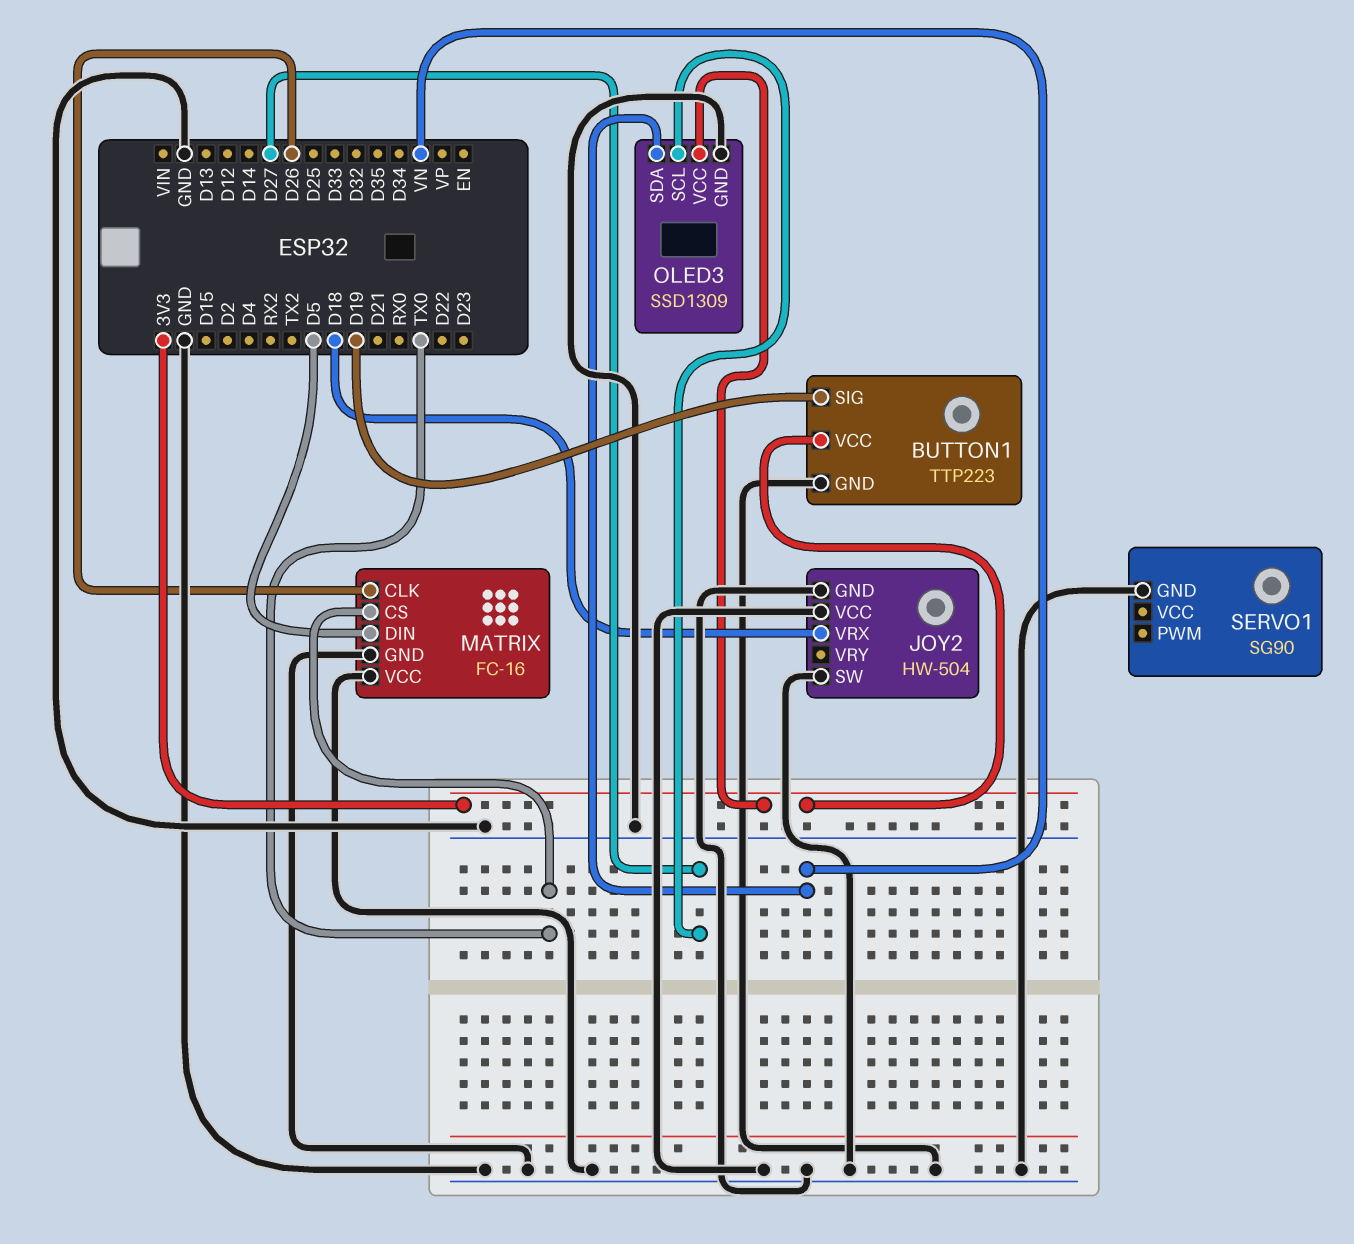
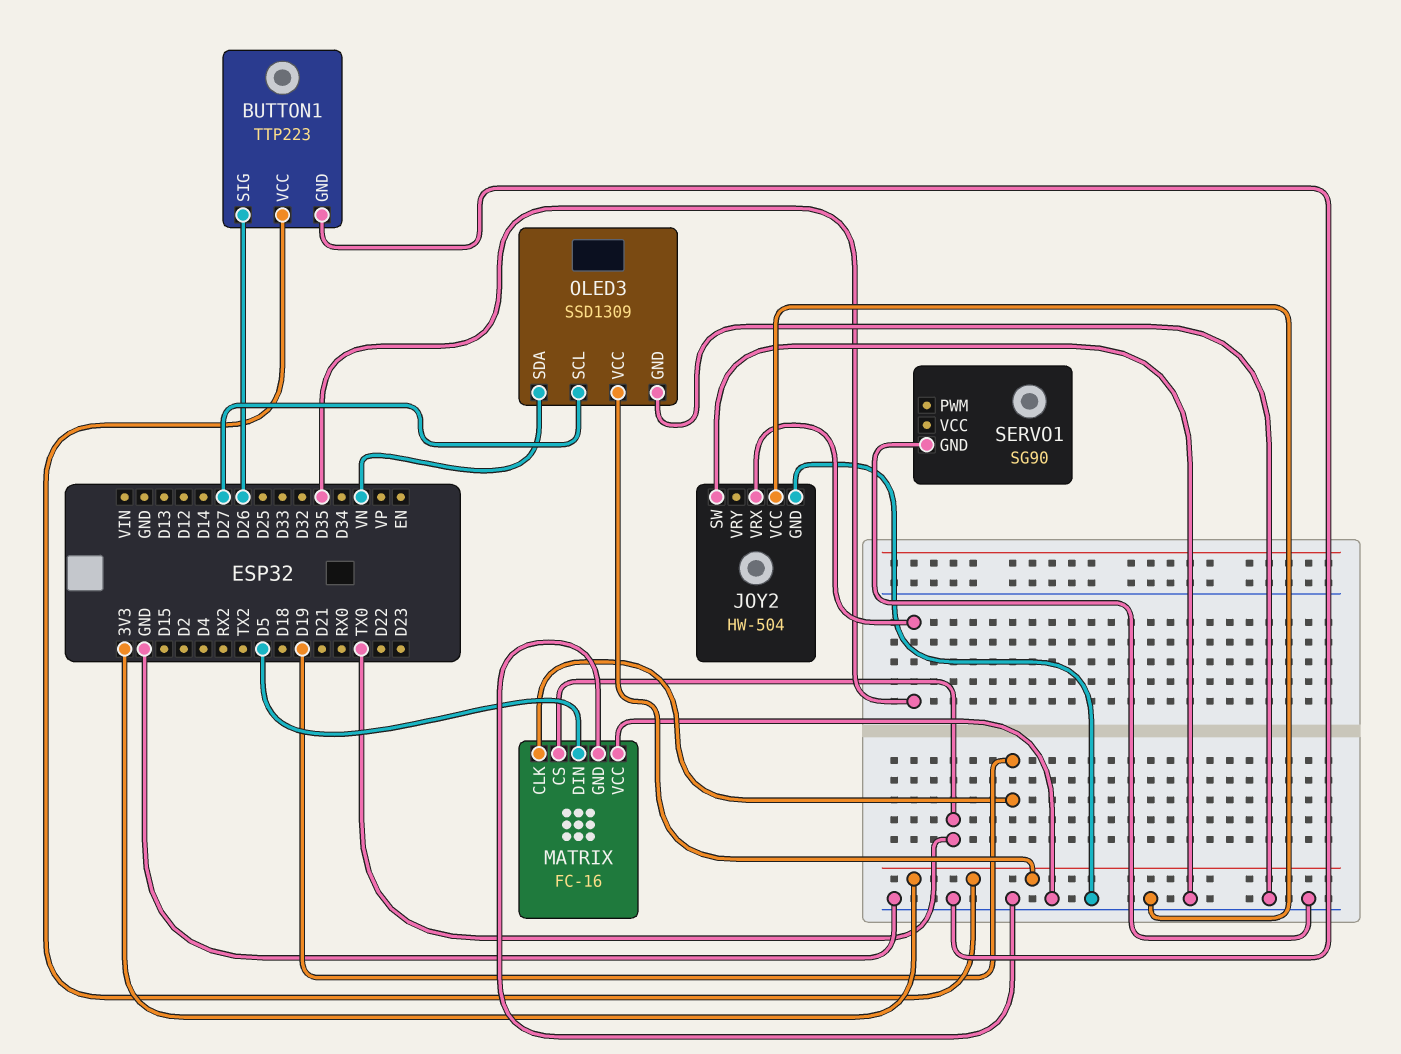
BUTTON1 pin SIG: D19 -> D26
JOY2 pin VRX: D18 -> D35
MATRIX pin CLK: D26 -> D19

